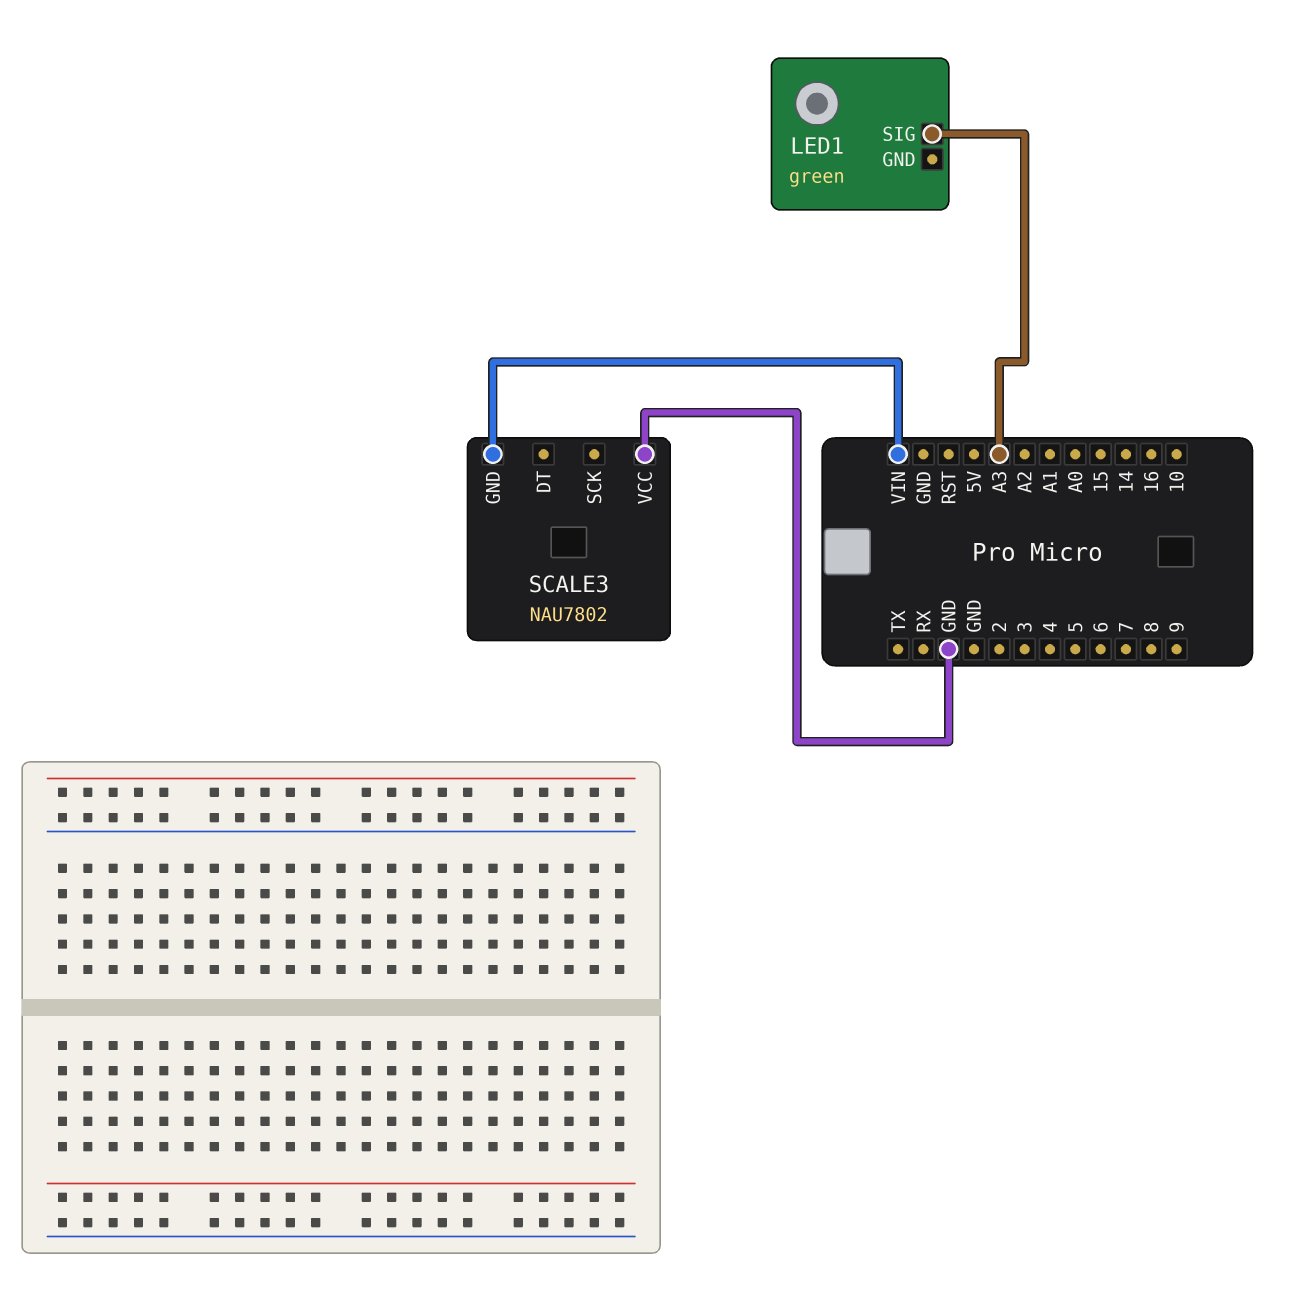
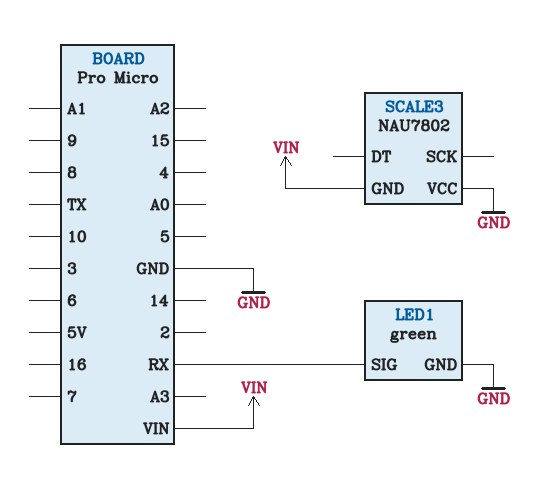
LED1 pin GND: none -> GND
LED1 pin SIG: A3 -> RX

